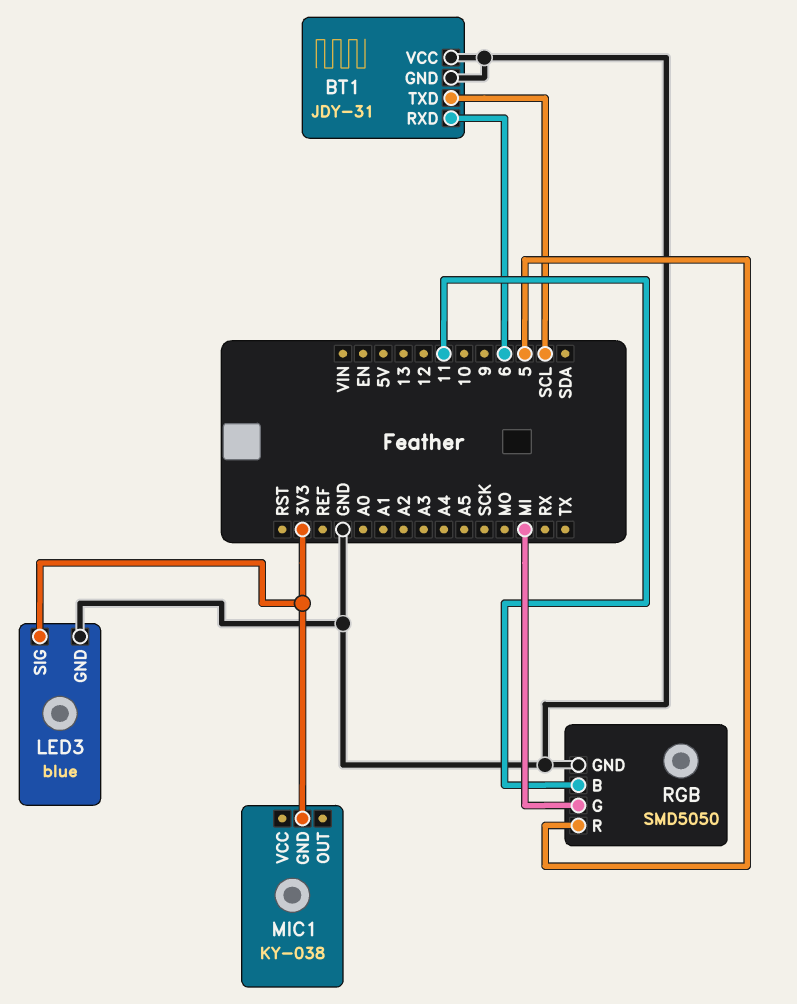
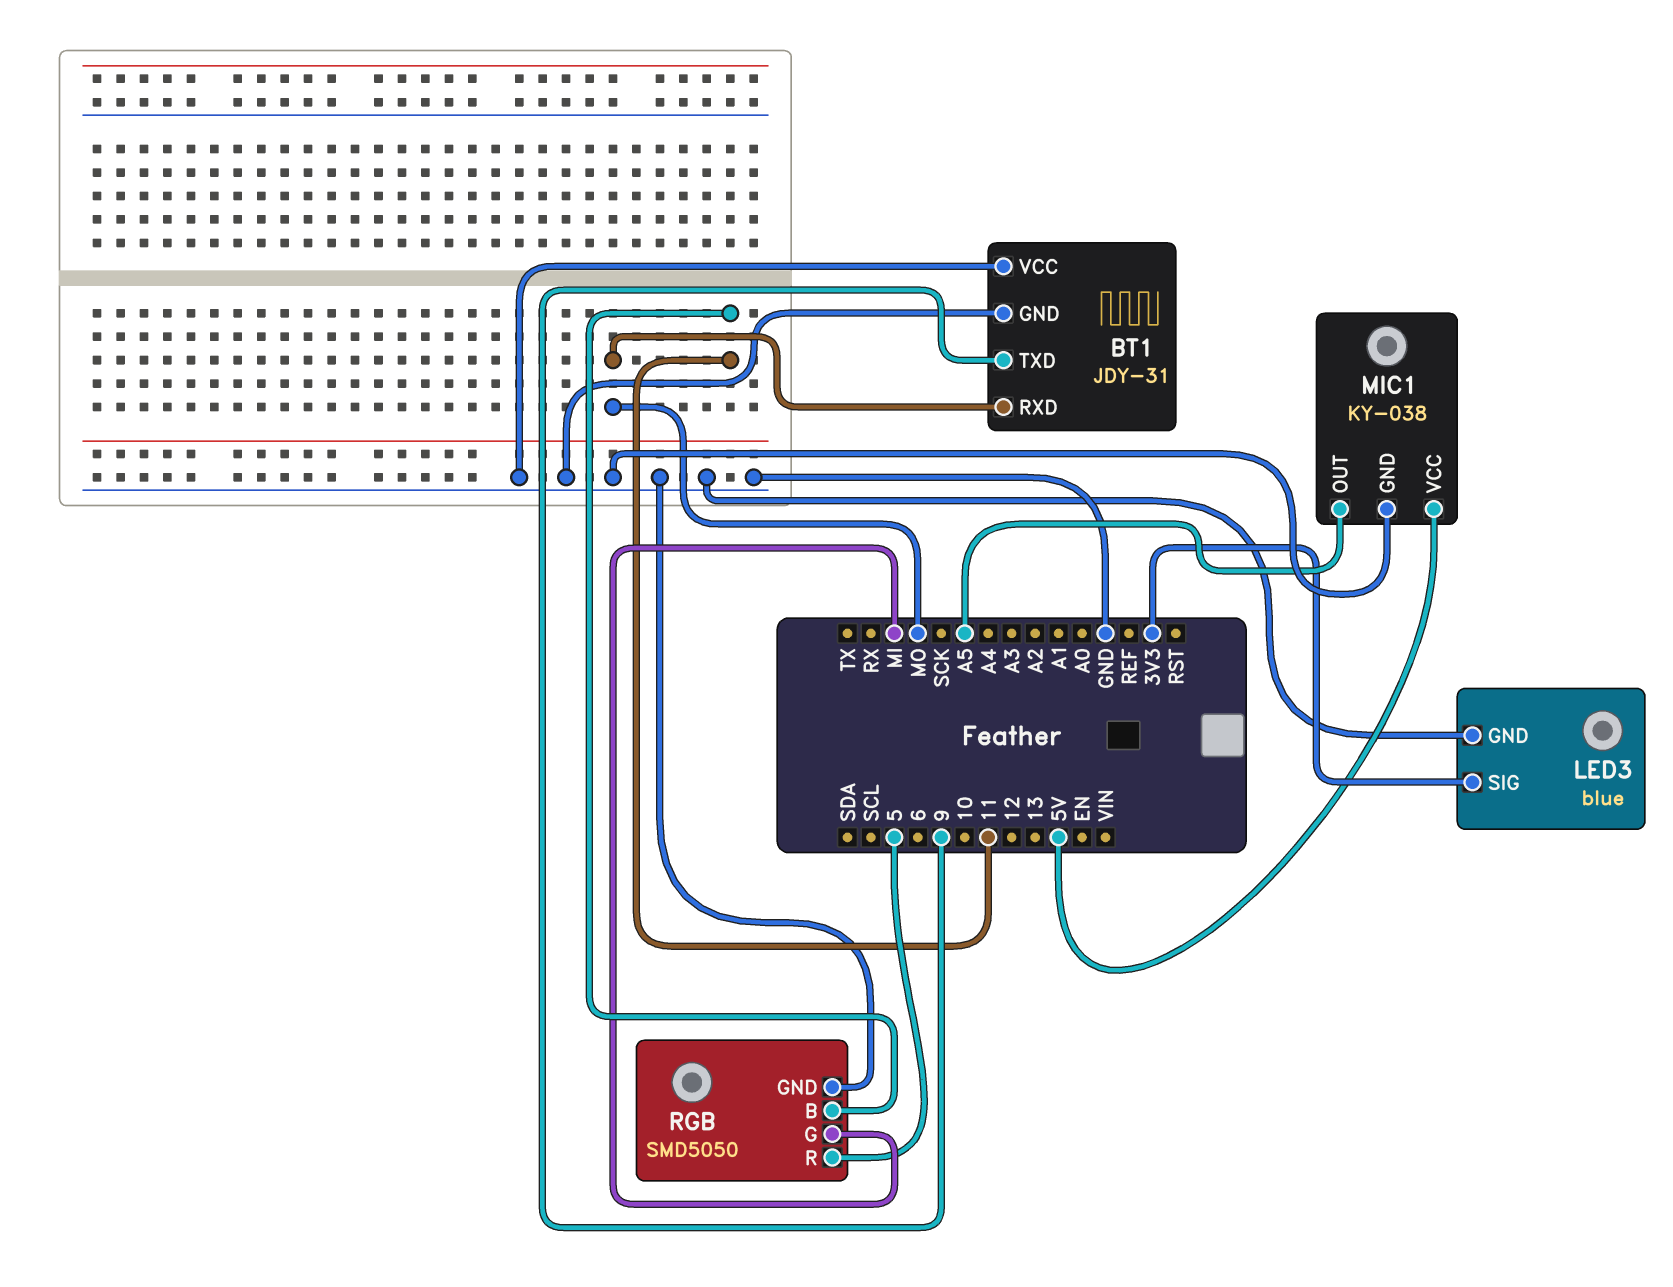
BT1 pin RXD: 6 -> MO
BT1 pin TXD: SCL -> 9
MIC1 pin GND: 3V3 -> GND
MIC1 pin OUT: none -> A5
MIC1 pin VCC: none -> 5V

